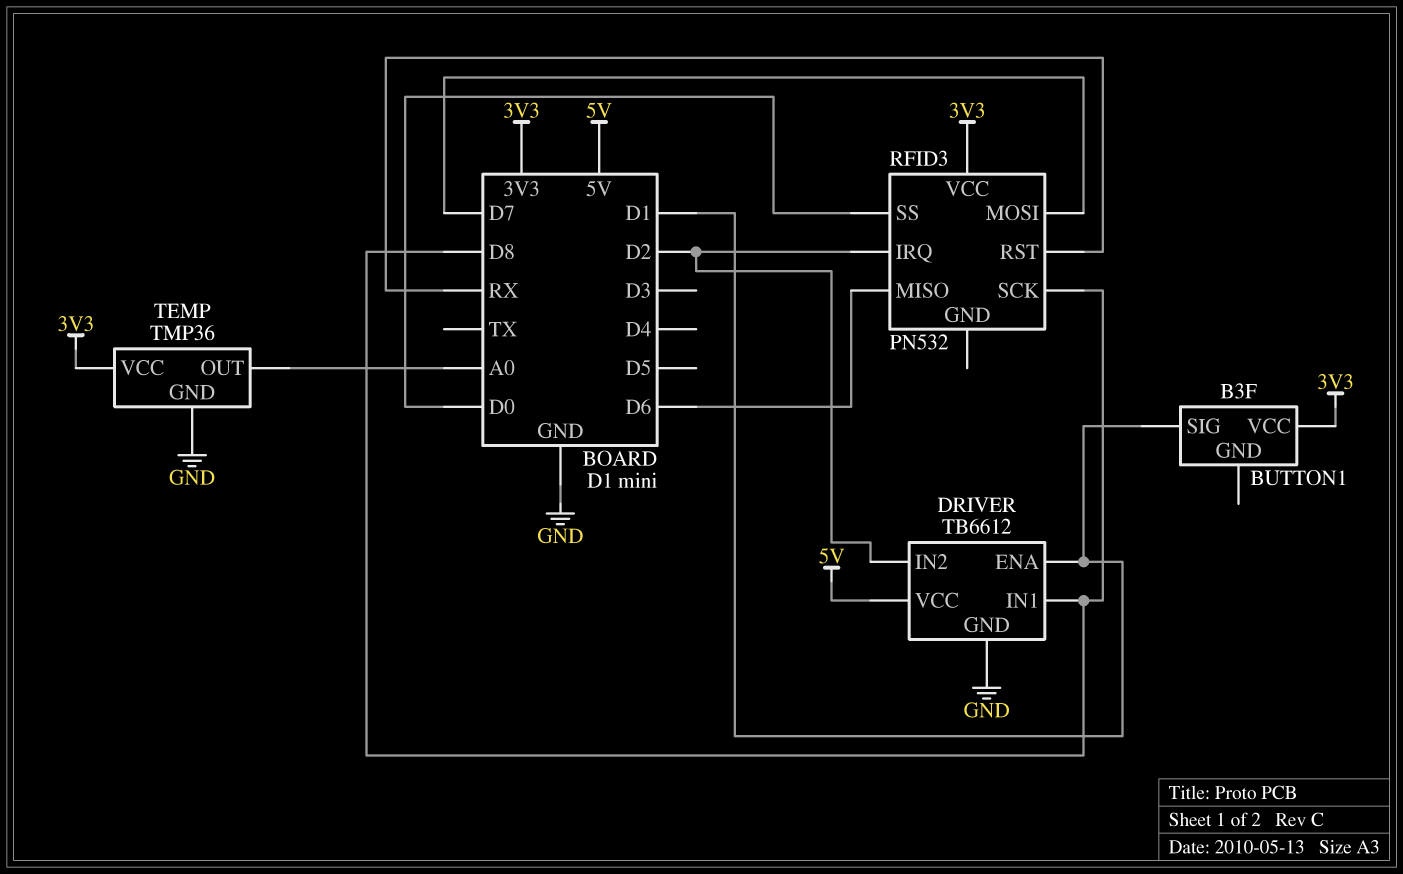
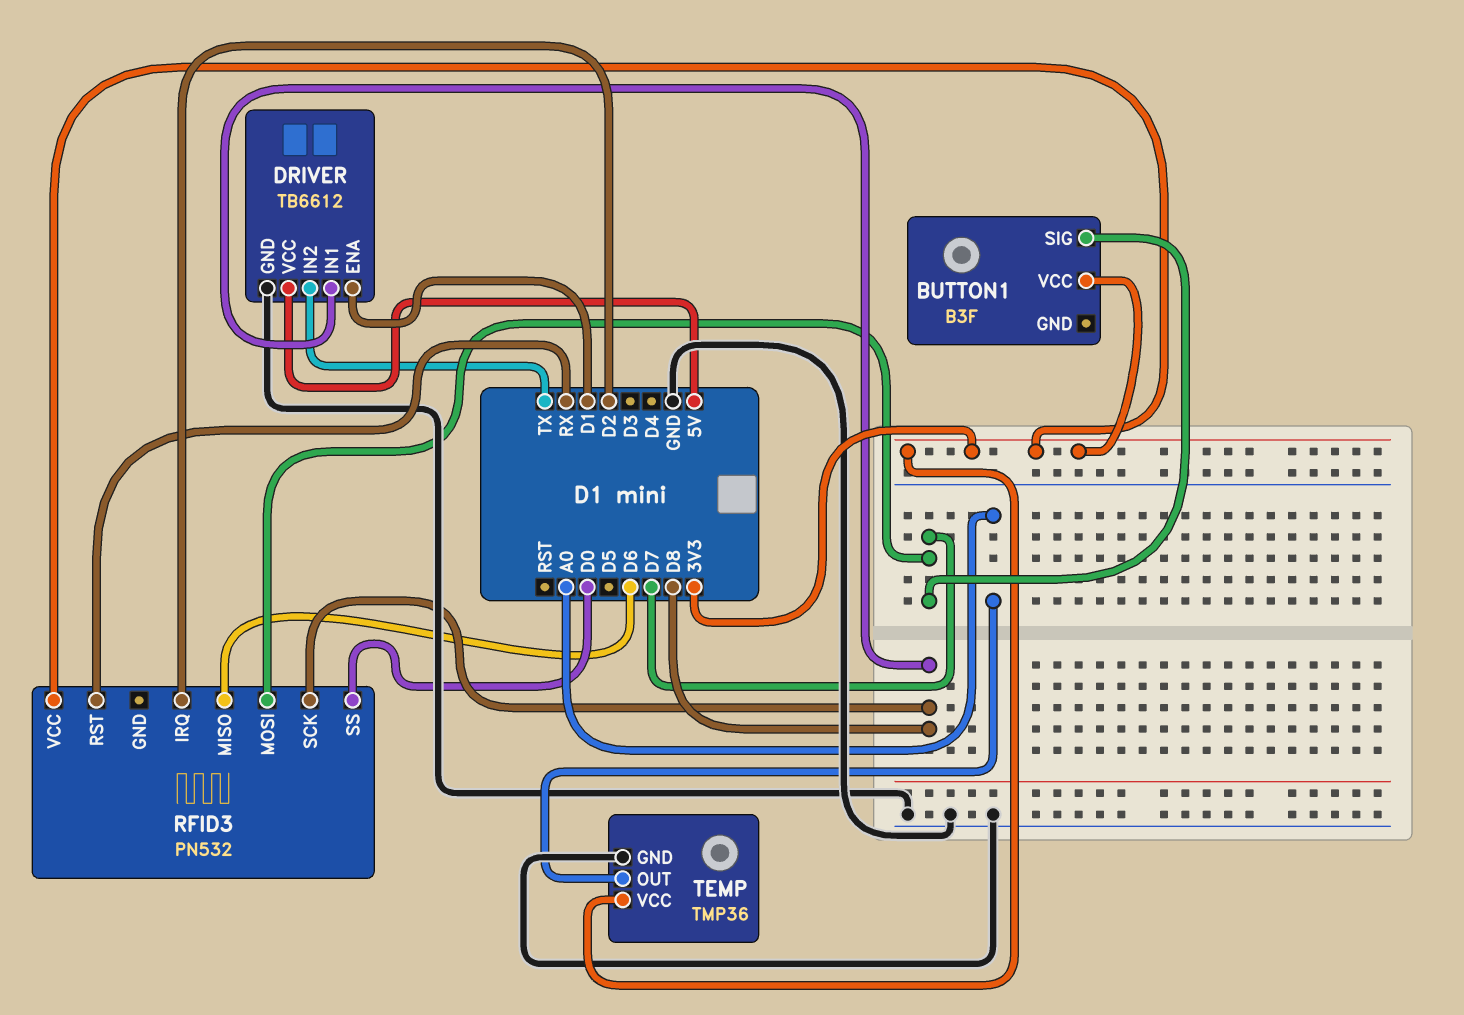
BUTTON1 pin SIG: D1 -> D7
DRIVER pin IN2: D2 -> TX

